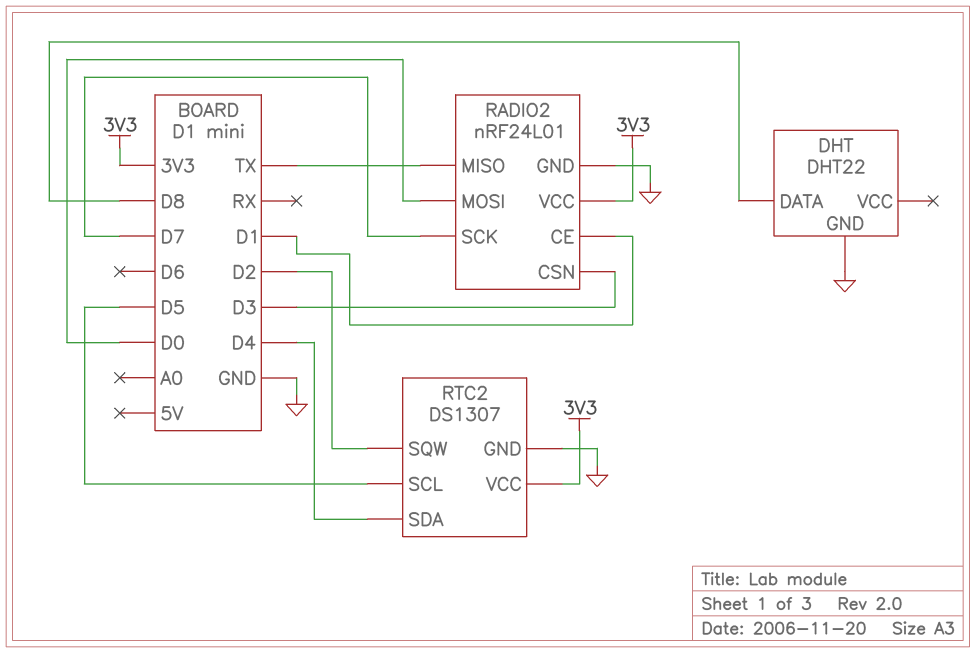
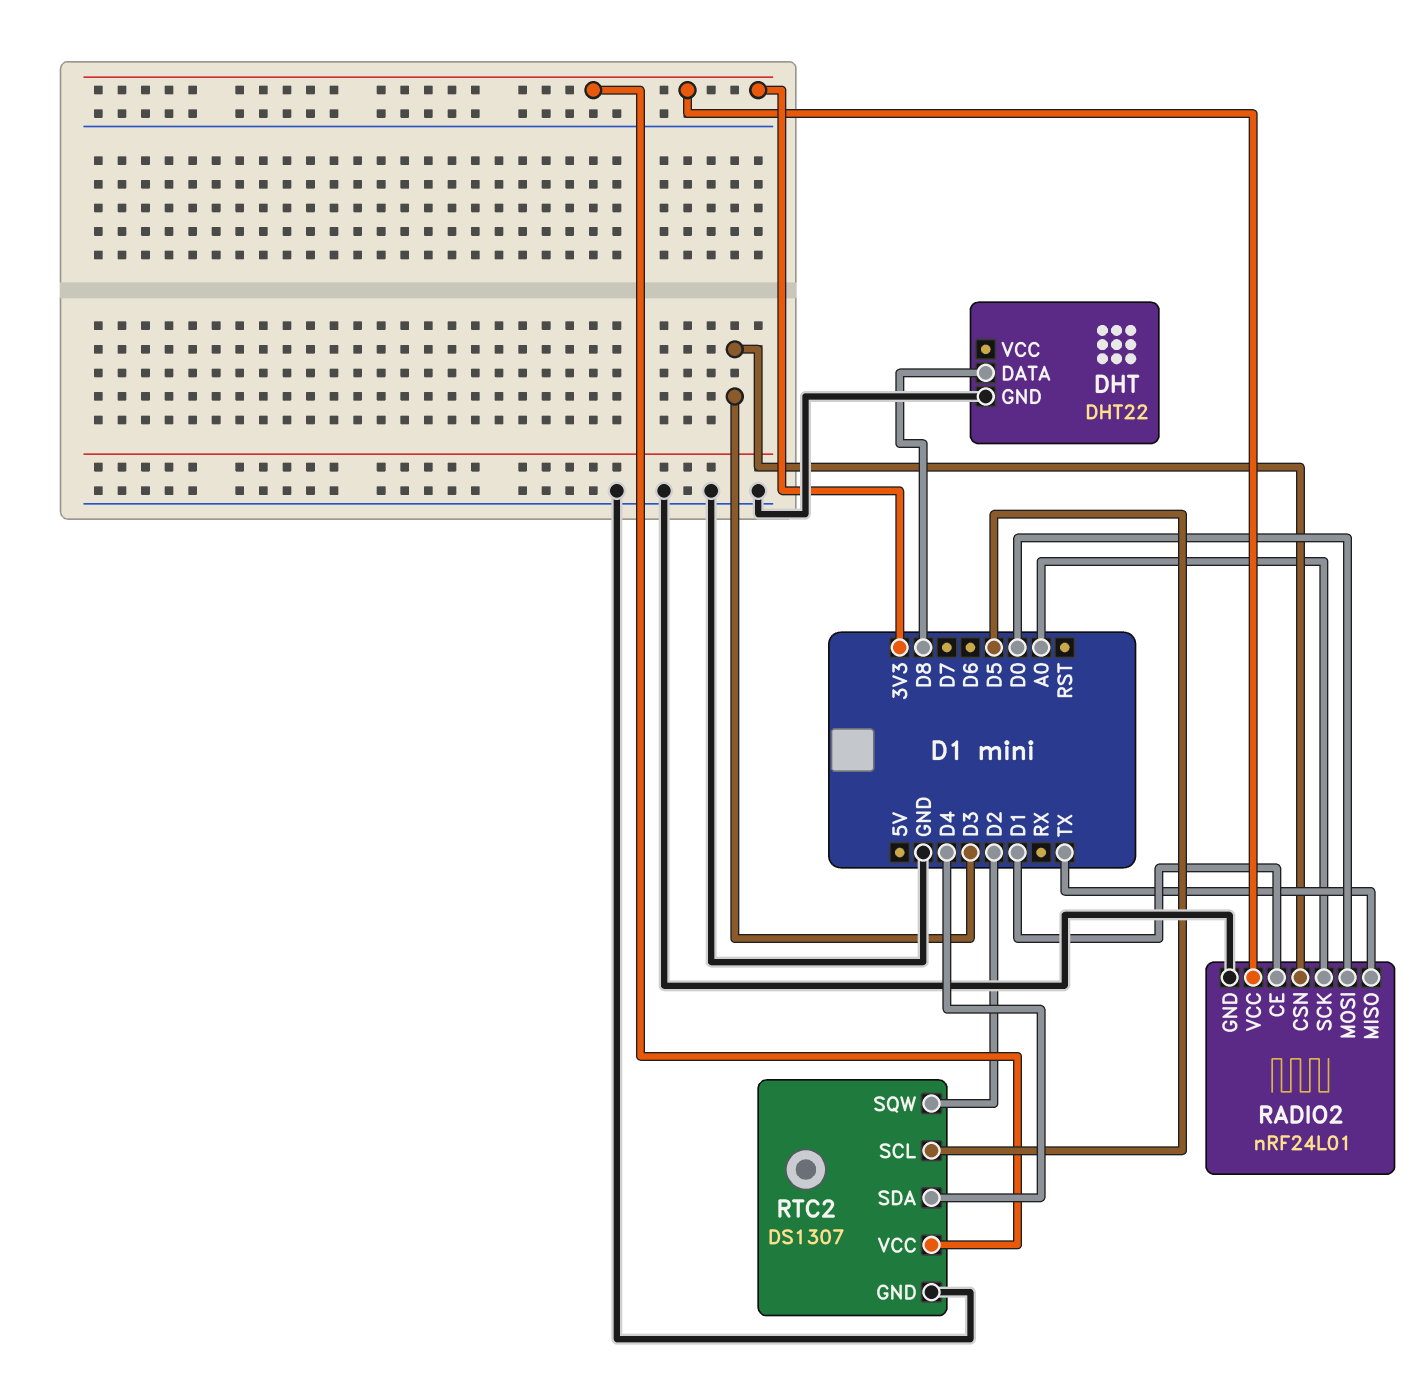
RADIO2 pin SCK: D7 -> A0

